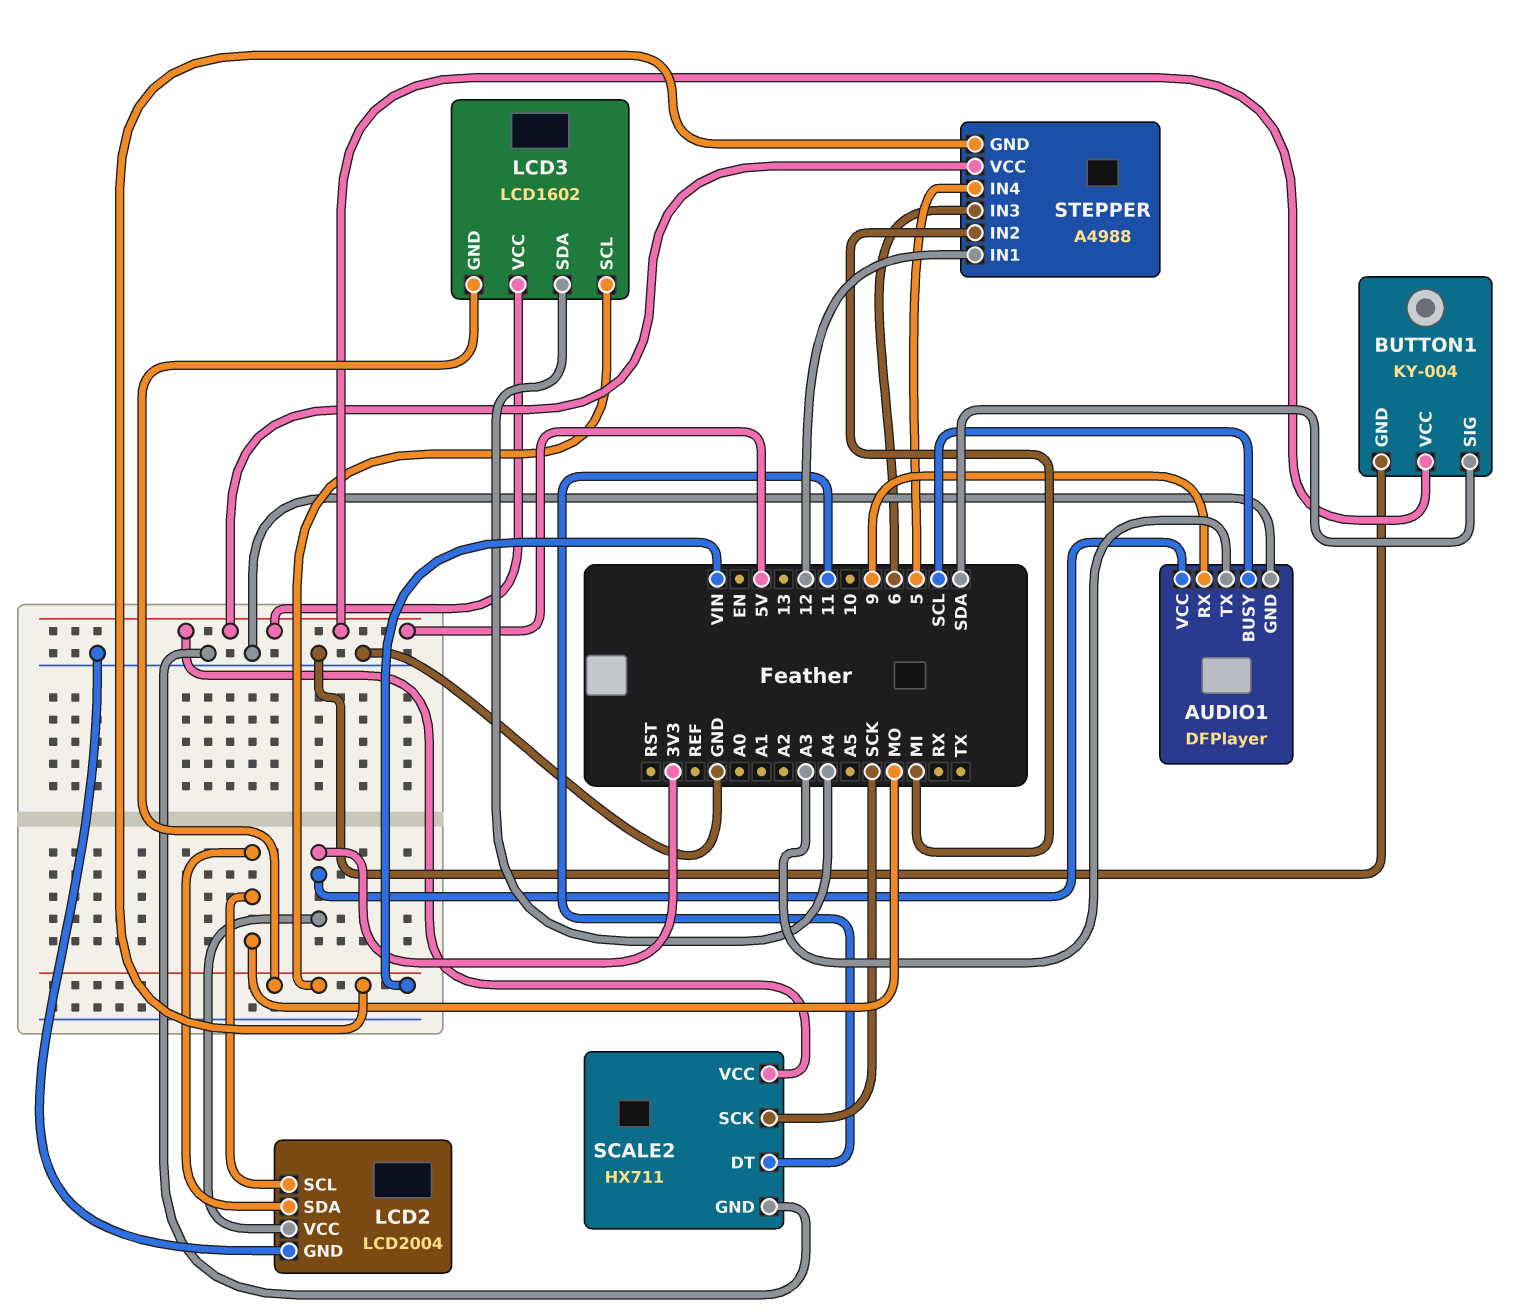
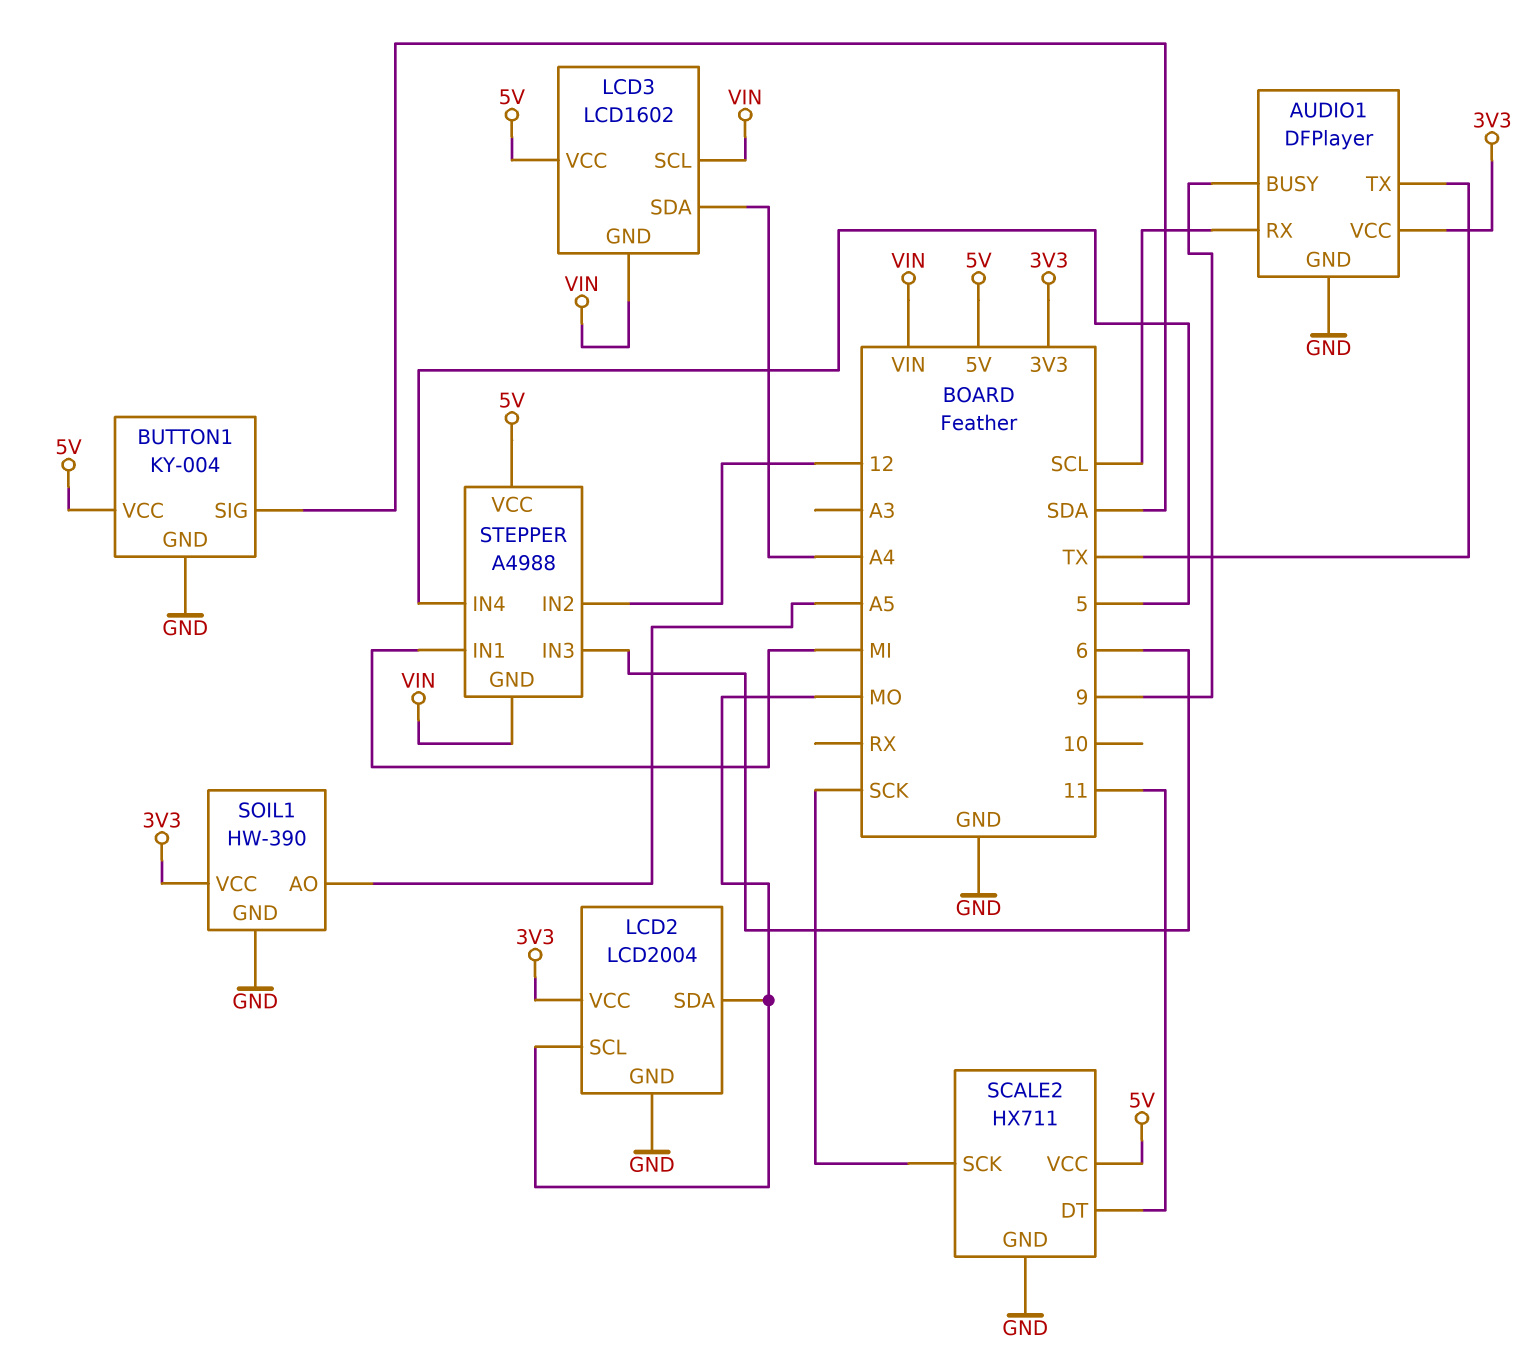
AUDIO1 pin BUSY: SCL -> 9
AUDIO1 pin RX: 9 -> SCL
AUDIO1 pin TX: A3 -> TX
SOIL1: none -> HW-390
SOIL1 pin AO: none -> A5
SOIL1 pin GND: none -> GND
SOIL1 pin VCC: none -> 3V3
STEPPER pin IN1: 12 -> MI
STEPPER pin IN2: MI -> 12

